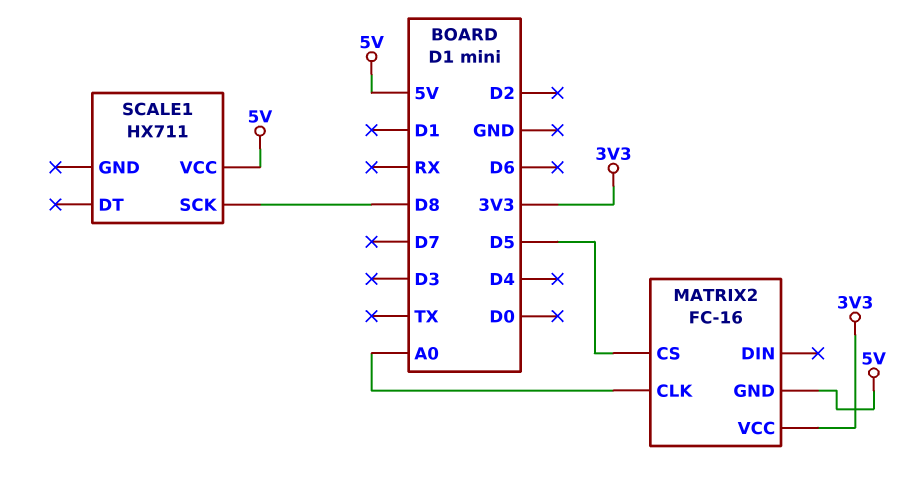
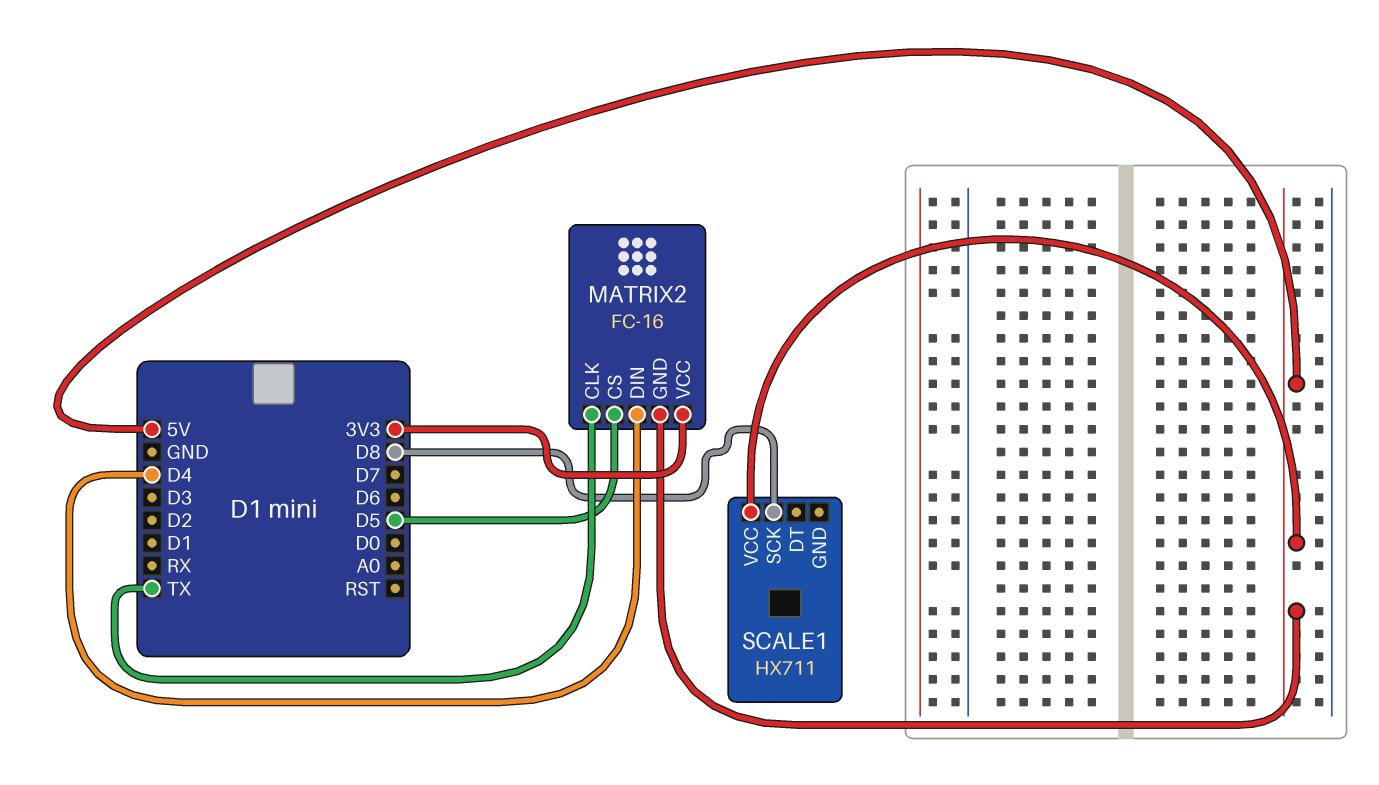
MATRIX2 pin CLK: A0 -> TX
MATRIX2 pin DIN: none -> D4

